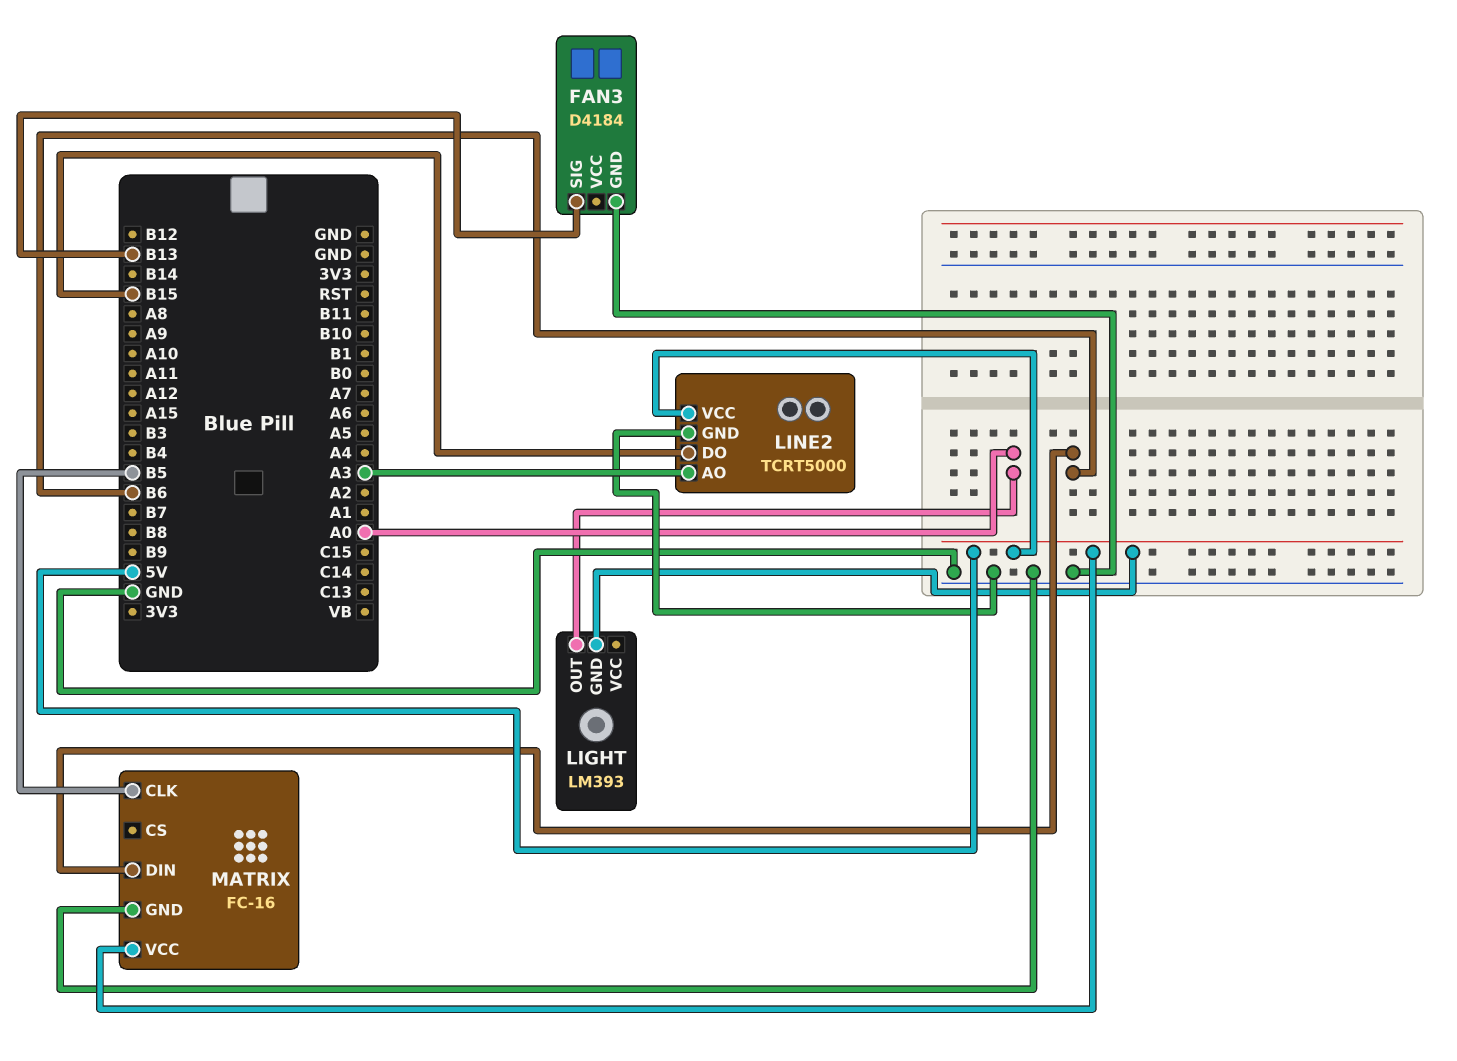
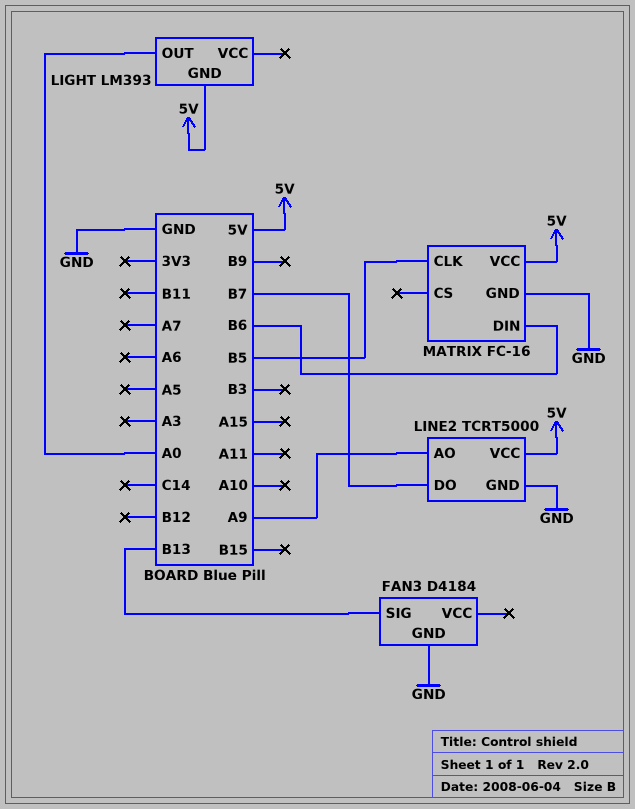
LINE2 pin AO: A3 -> A9
LINE2 pin DO: B15 -> B7

